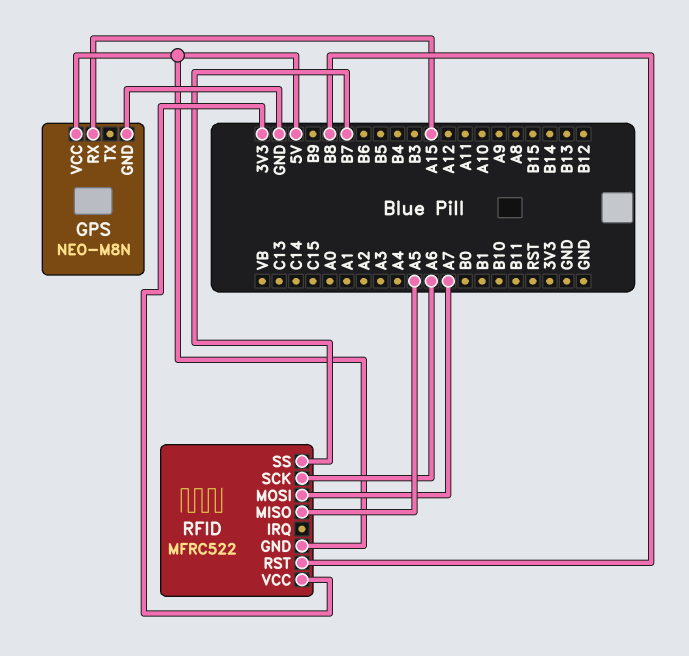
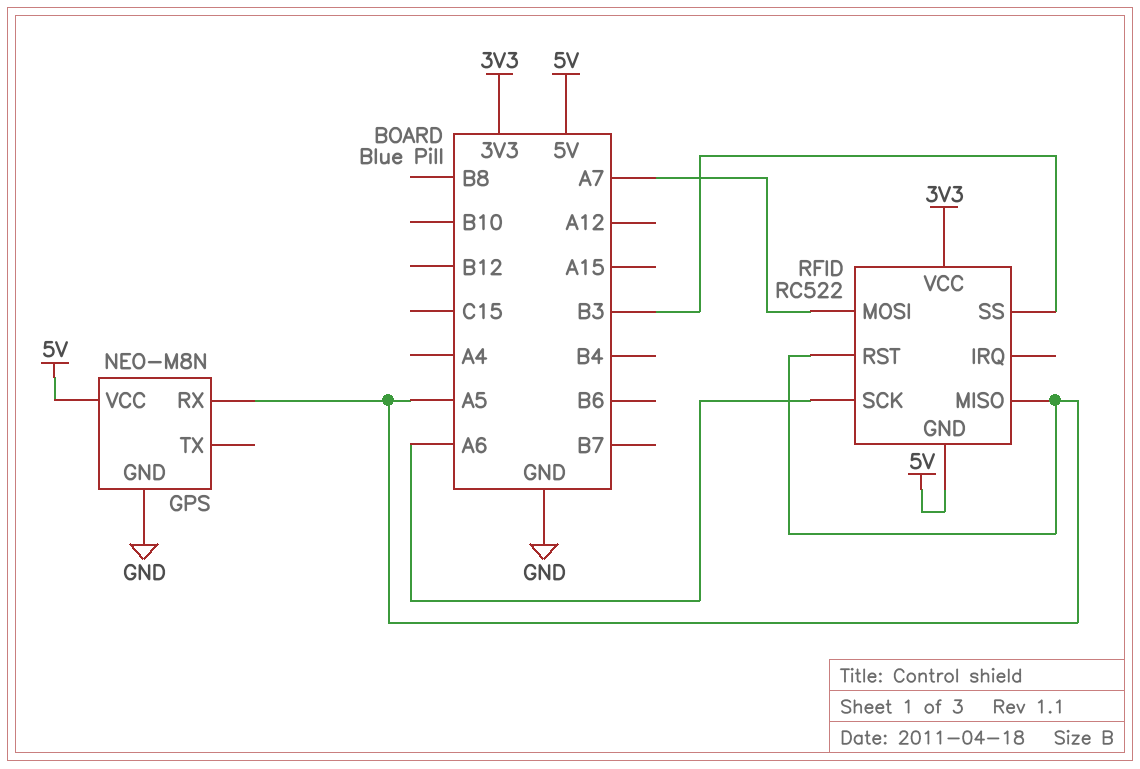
GPS pin RX: A15 -> A5
RFID: MFRC522 -> RC522
RFID pin RST: B8 -> A5
RFID pin SS: B7 -> B3

